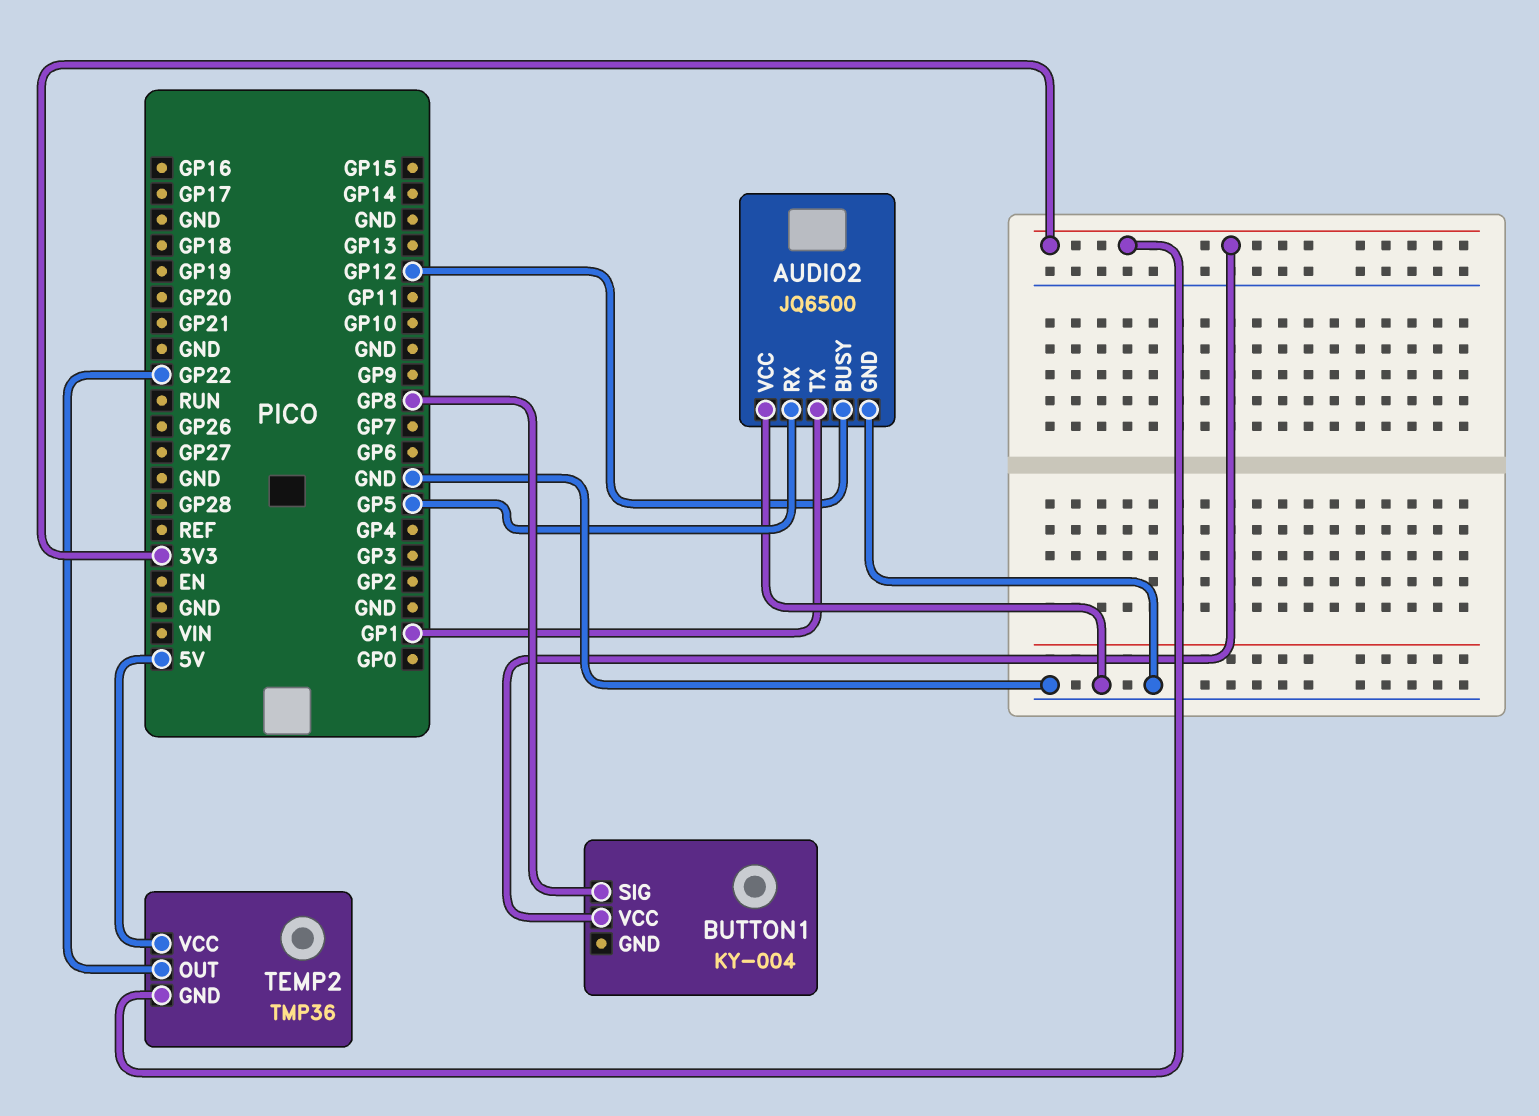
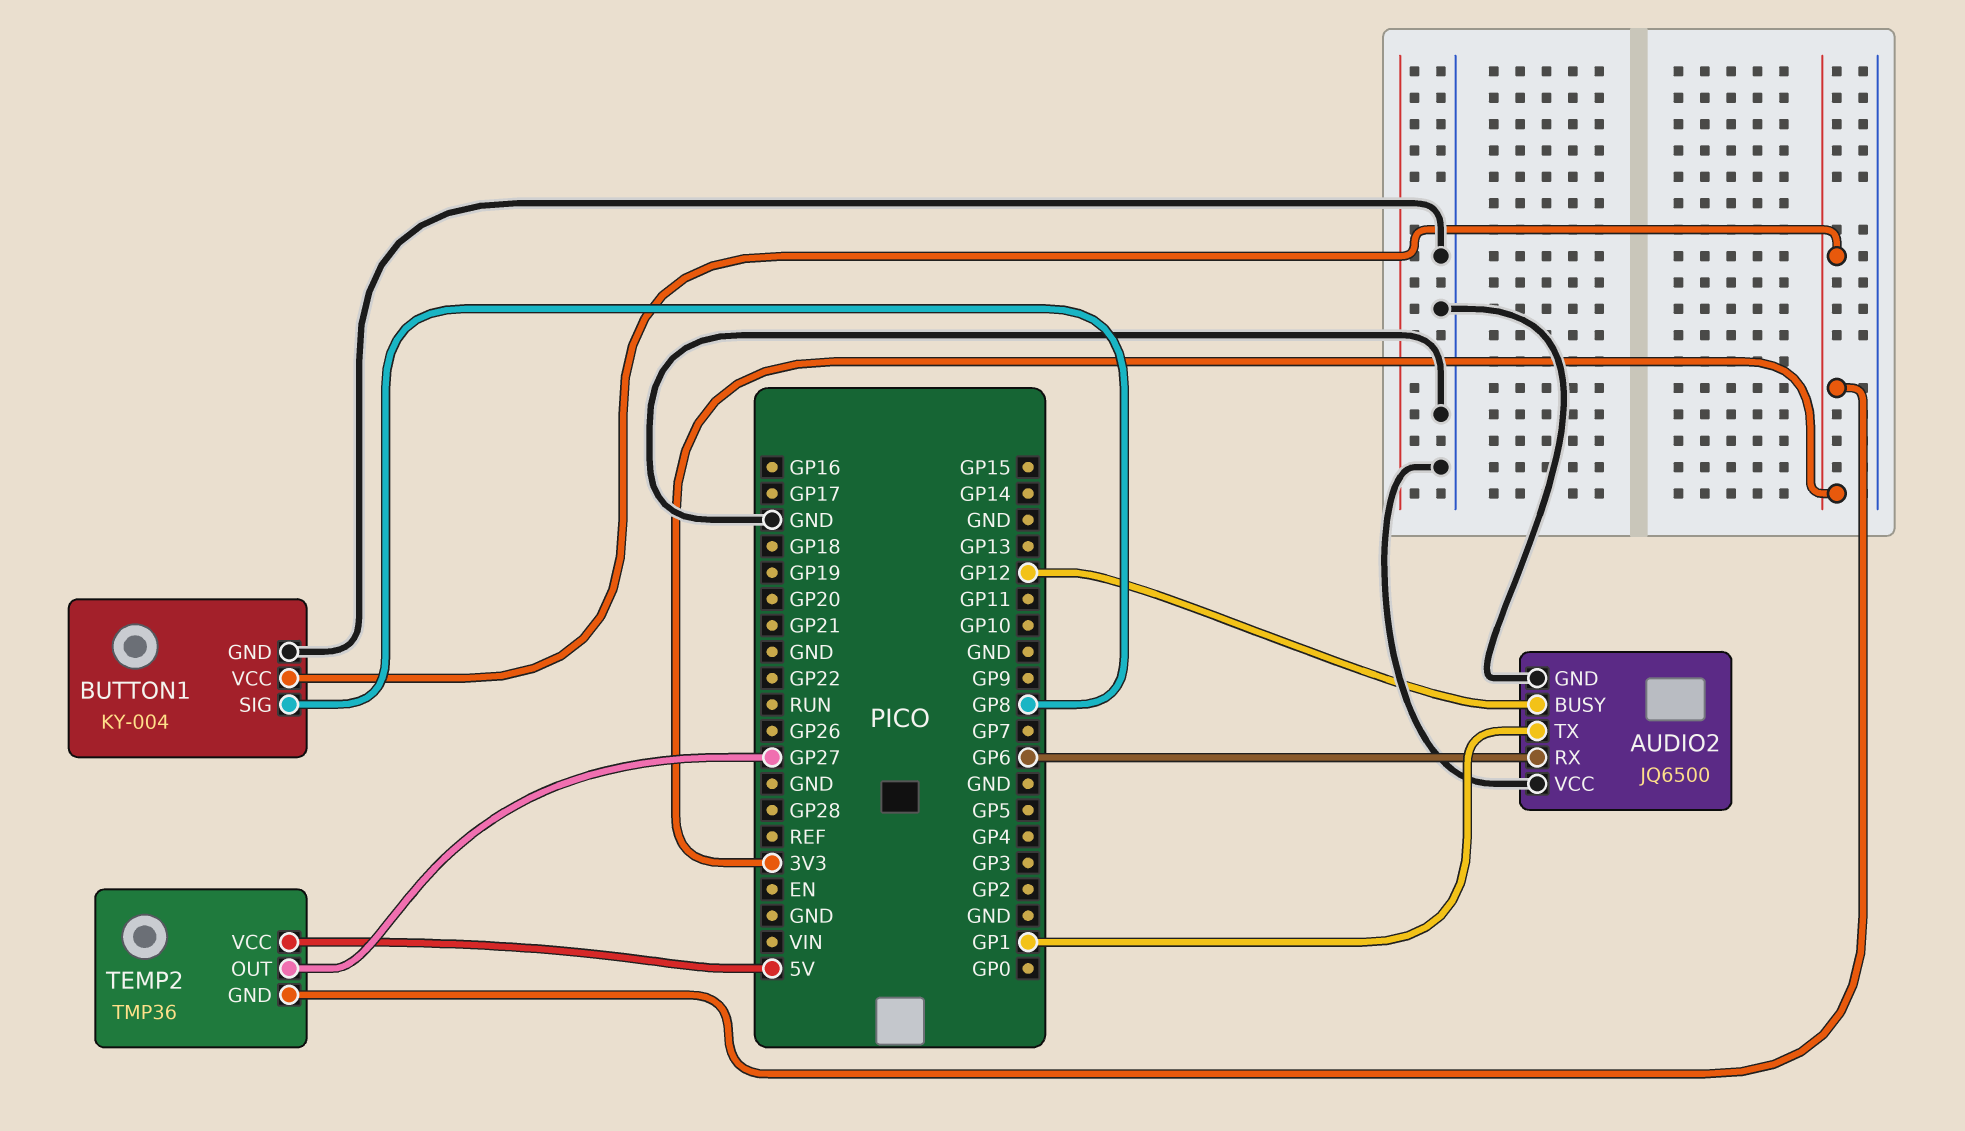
AUDIO2 pin RX: GP5 -> GP6
BUTTON1 pin GND: none -> GND
TEMP2 pin OUT: GP22 -> GP27

